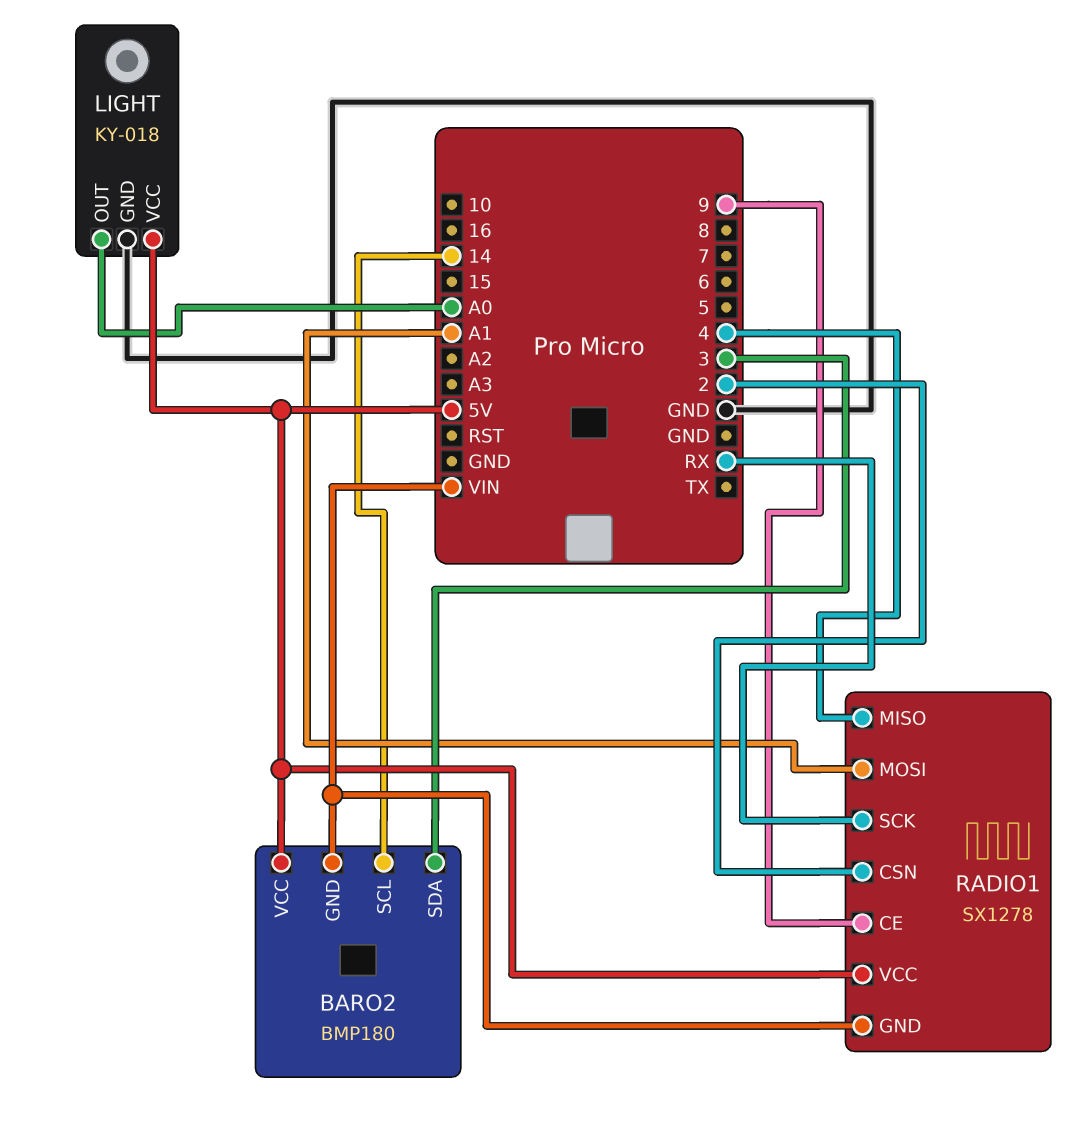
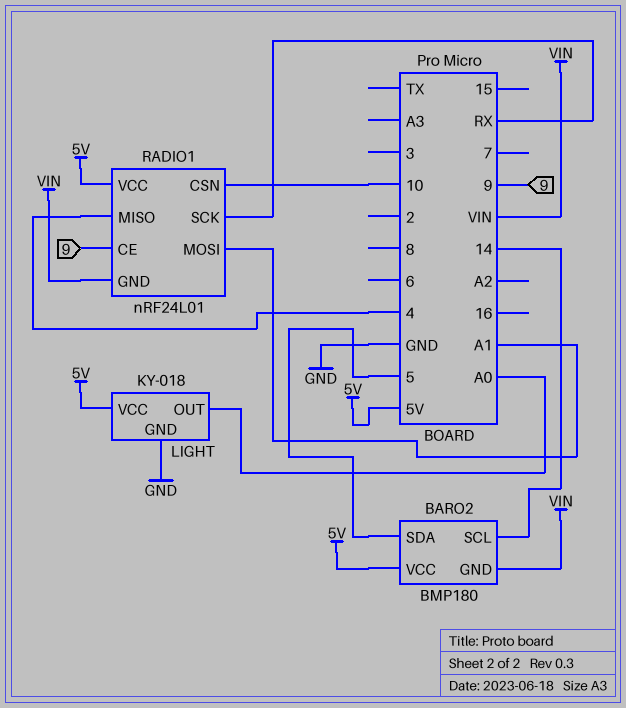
BARO2 pin SDA: 3 -> 5
RADIO1: SX1278 -> nRF24L01
RADIO1 pin CSN: 2 -> 10

